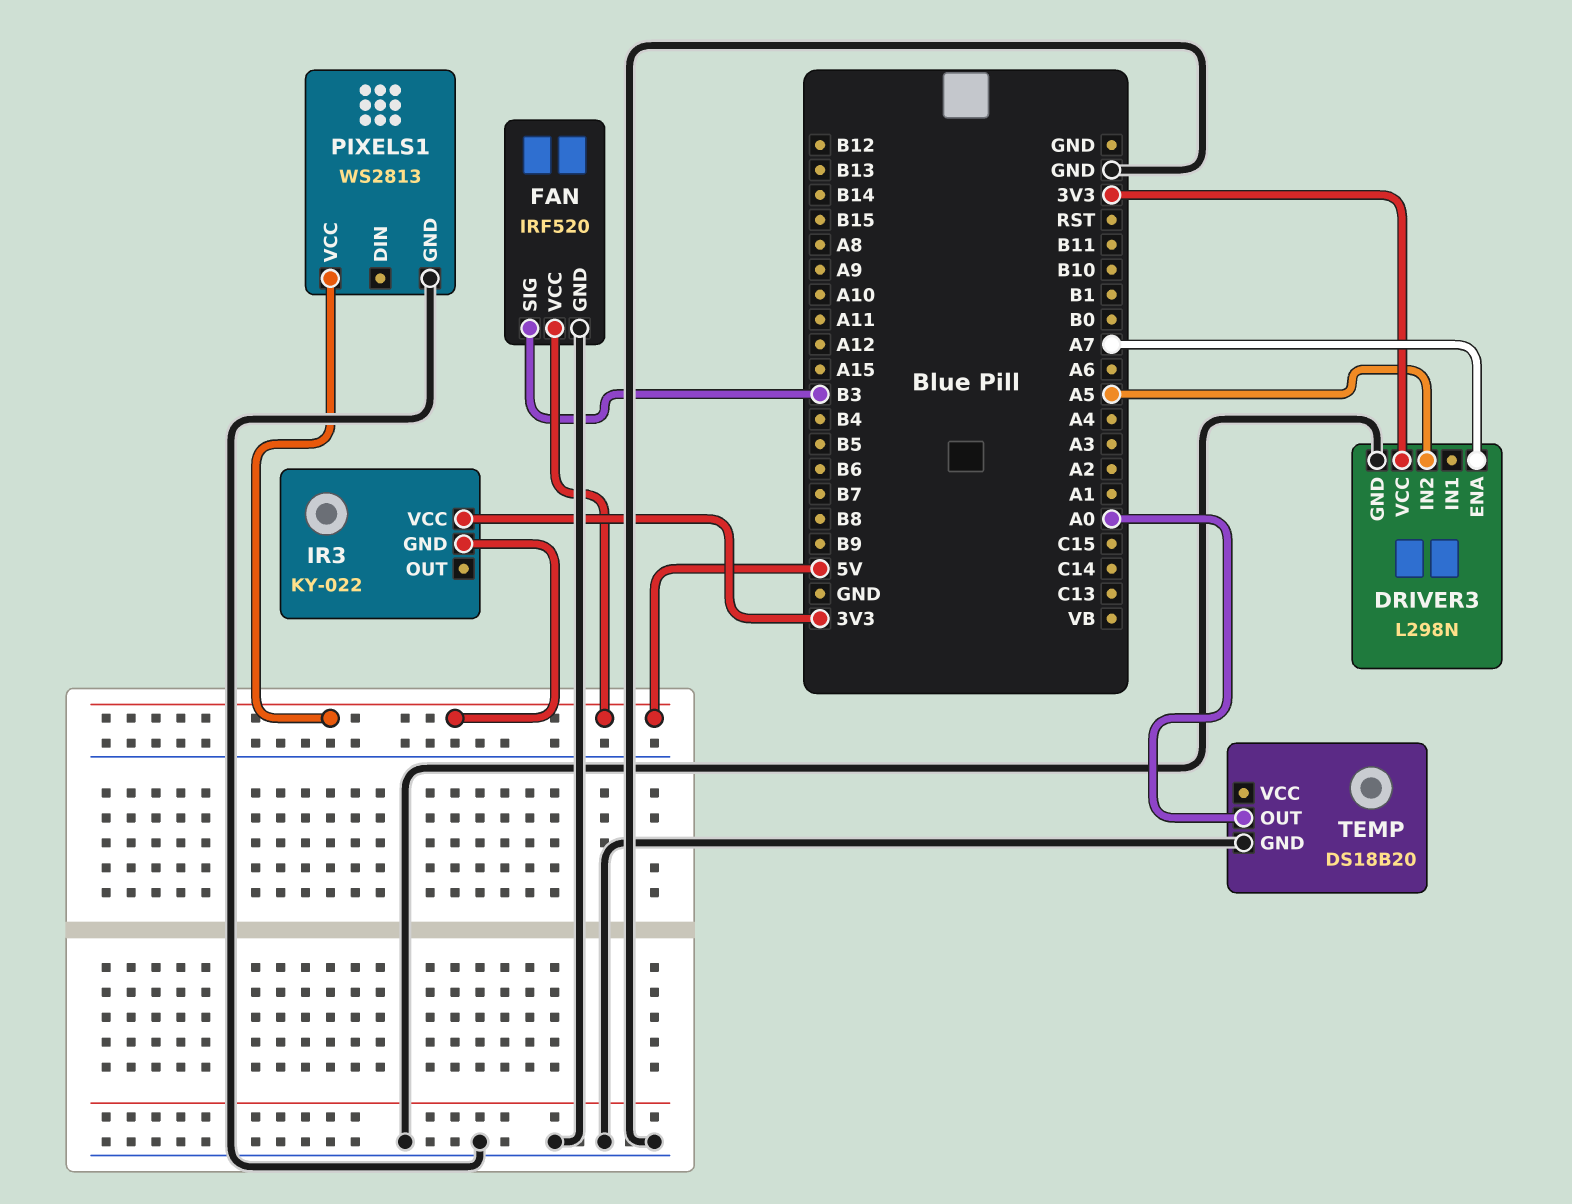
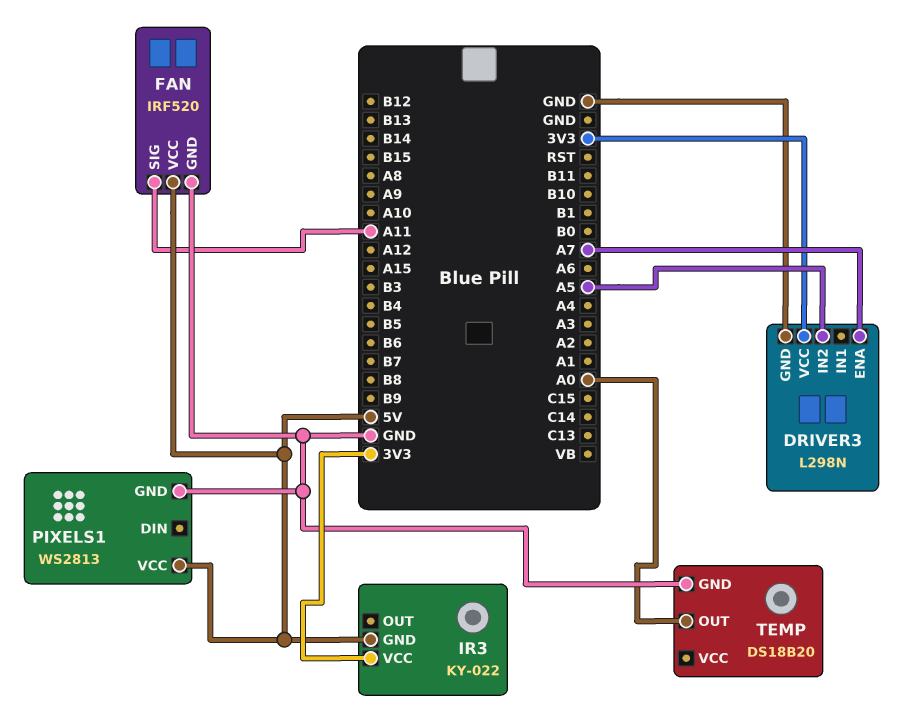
FAN pin SIG: B3 -> A11

